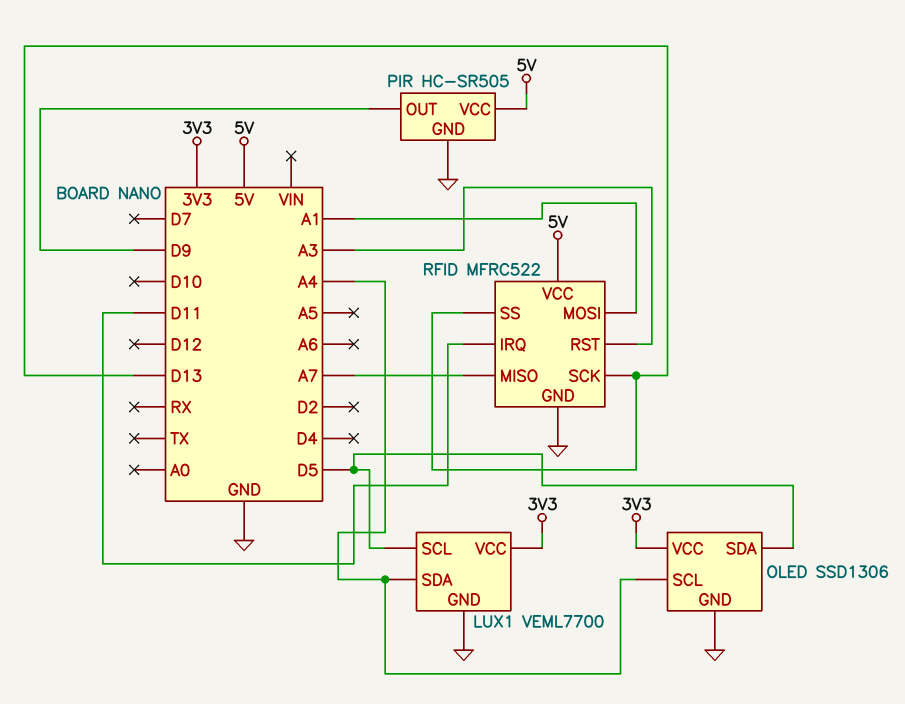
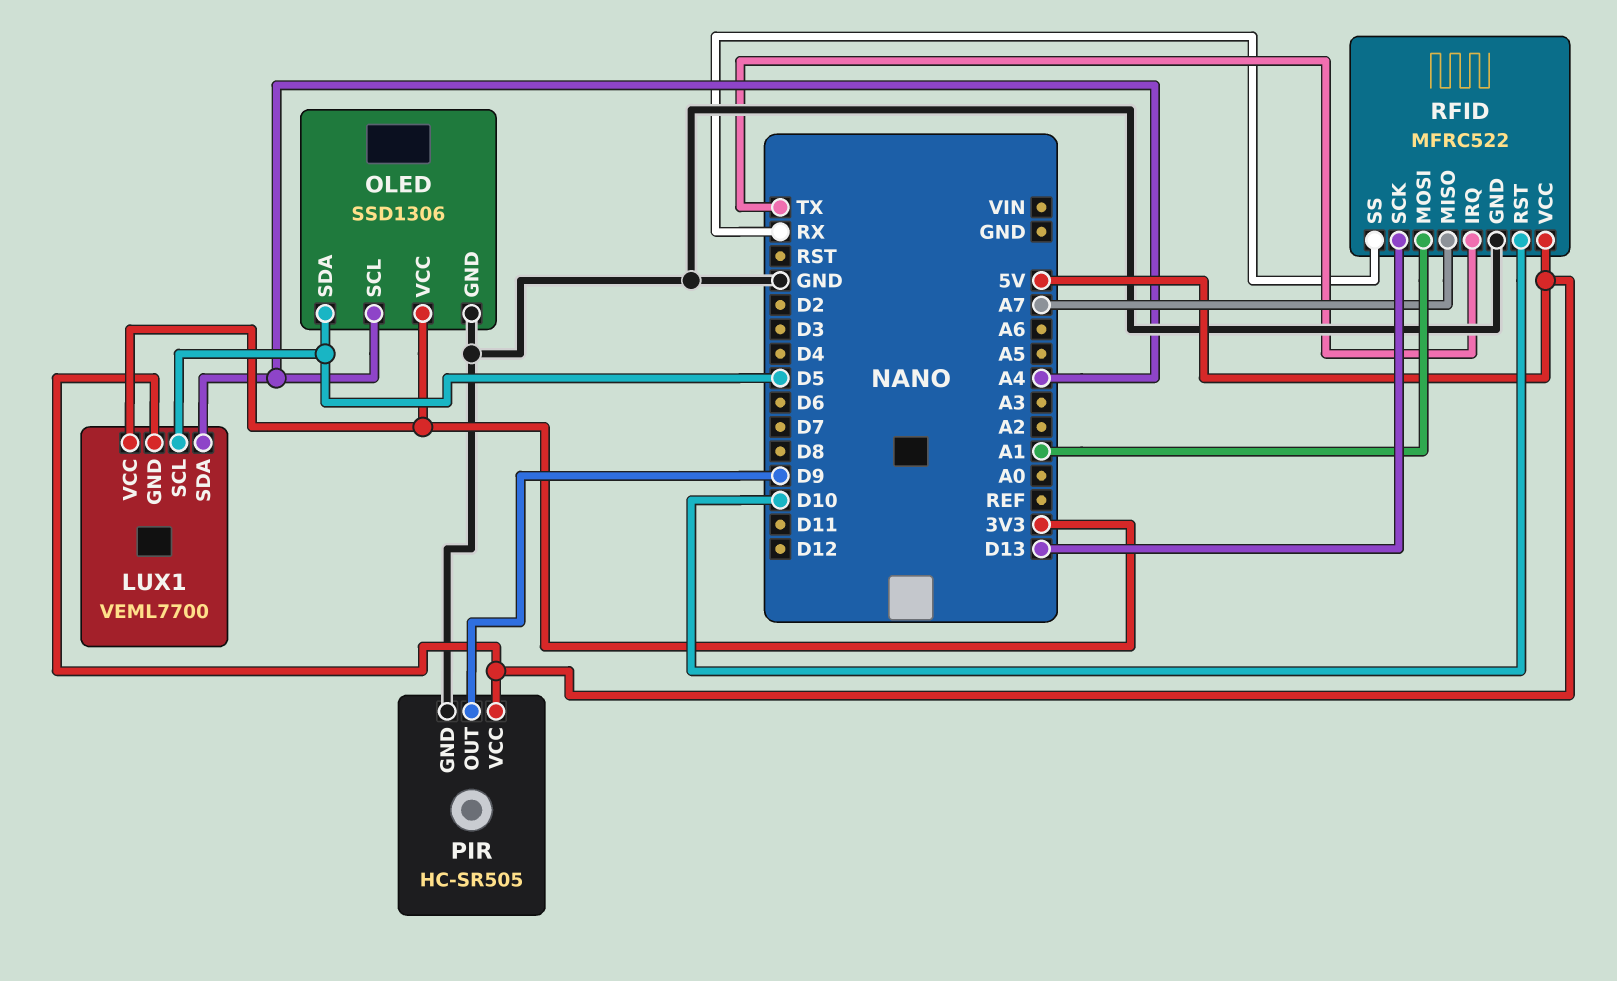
LUX1 pin GND: GND -> 5V
RFID pin IRQ: D11 -> TX
RFID pin RST: A3 -> D10
RFID pin SS: D13 -> RX

